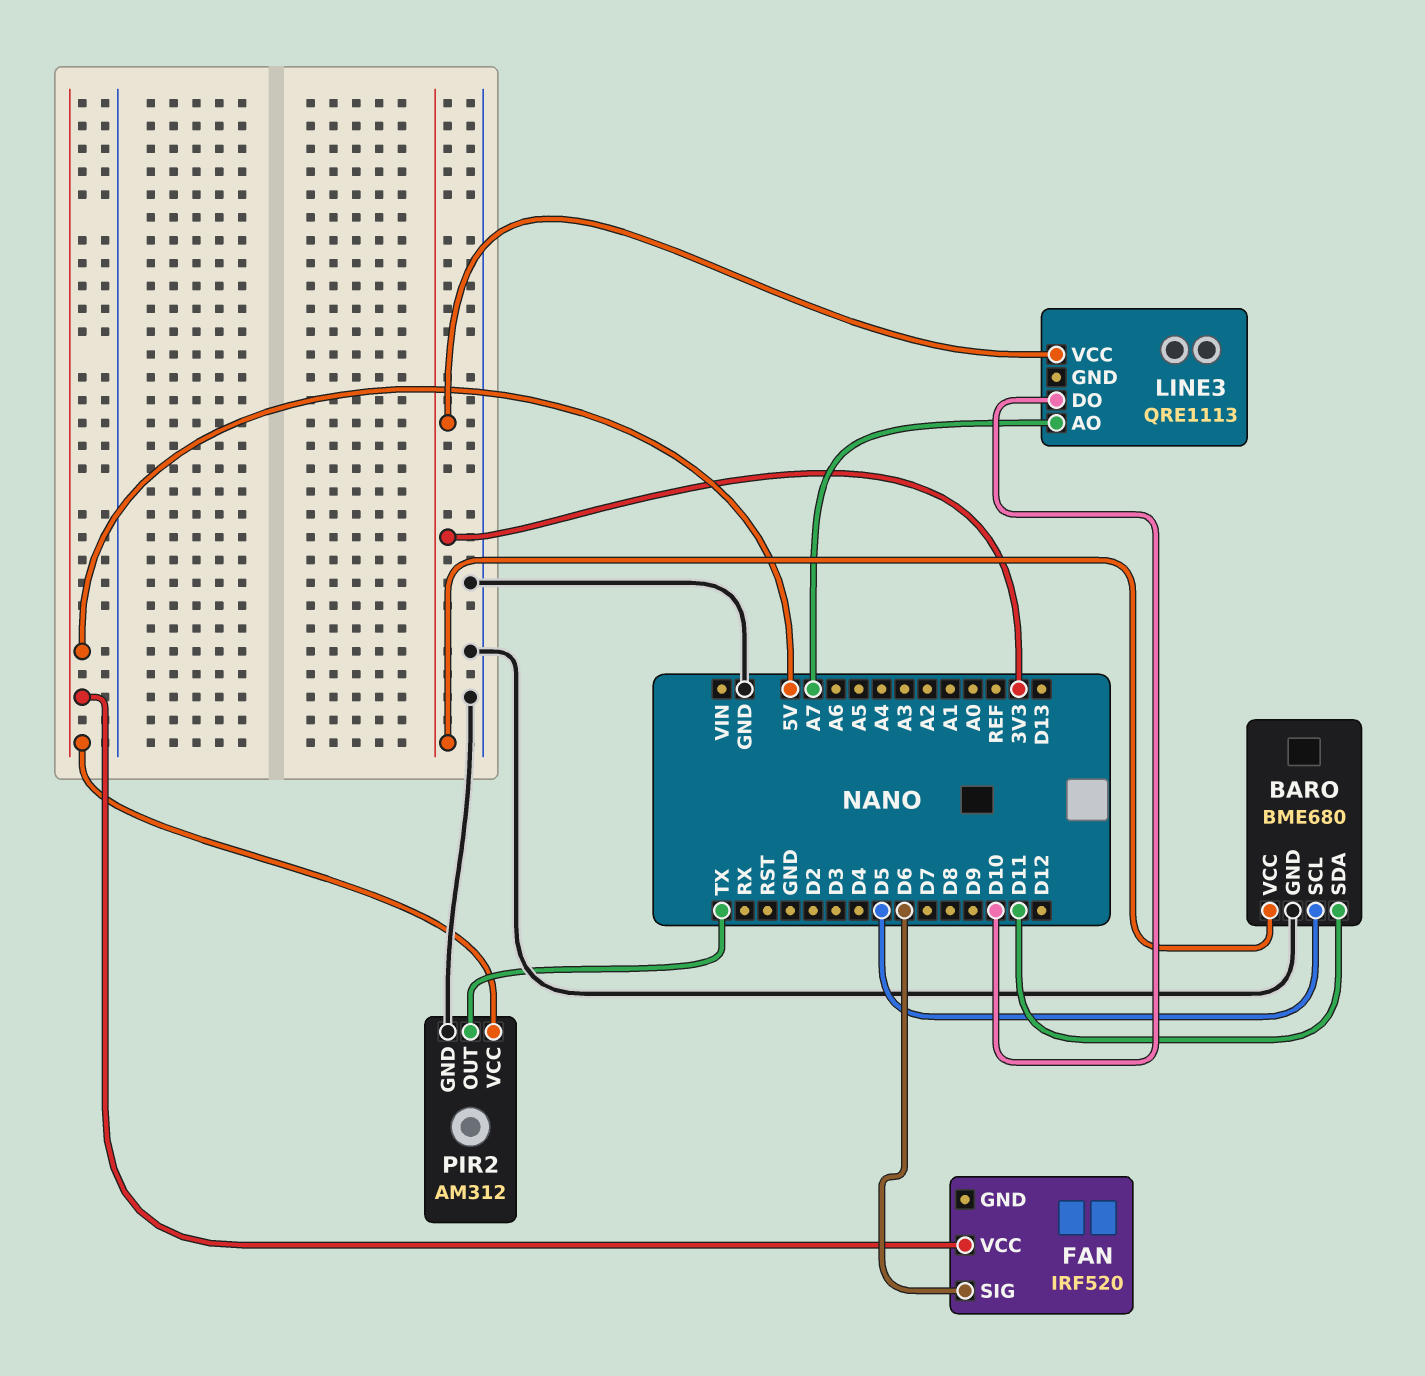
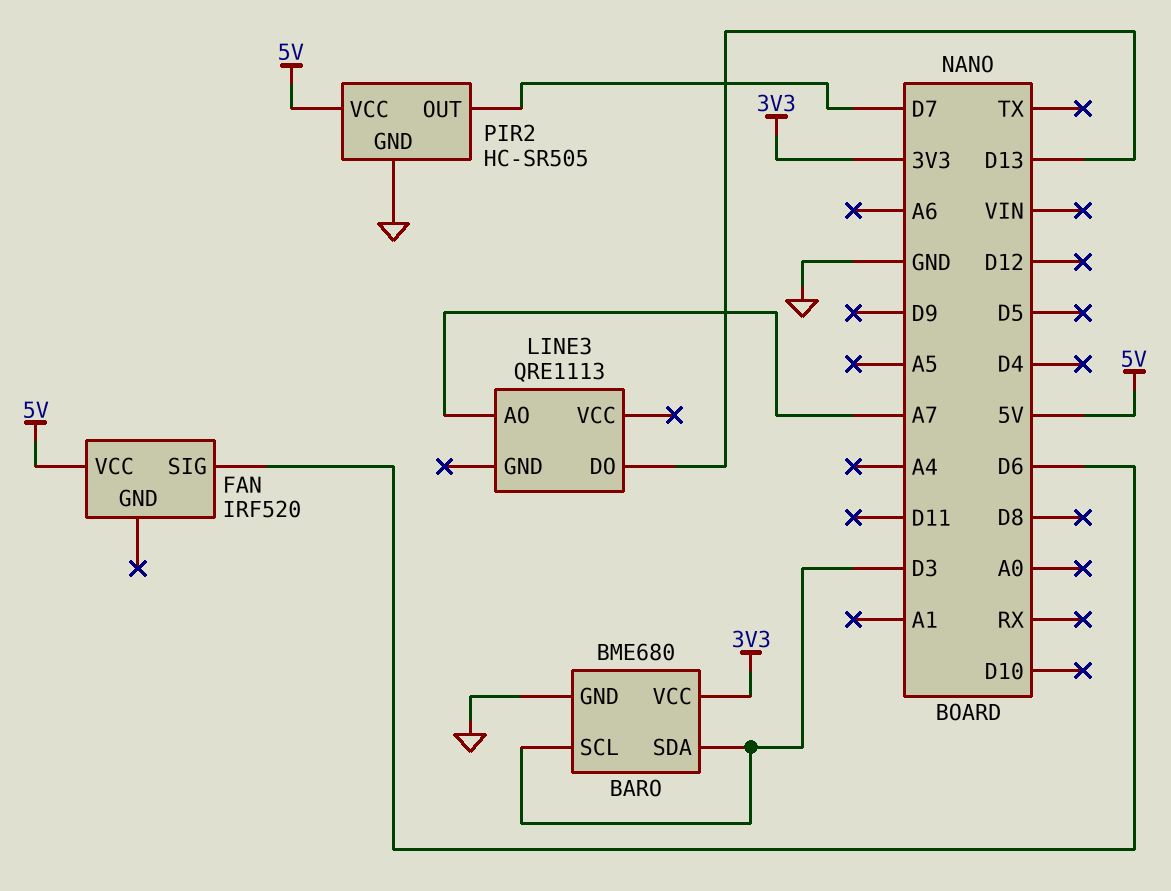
BARO pin SCL: D5 -> D3
BARO pin SDA: D11 -> D3
LINE3 pin DO: D10 -> D13
LINE3 pin VCC: 3V3 -> none
PIR2: AM312 -> HC-SR505
PIR2 pin OUT: TX -> D7

